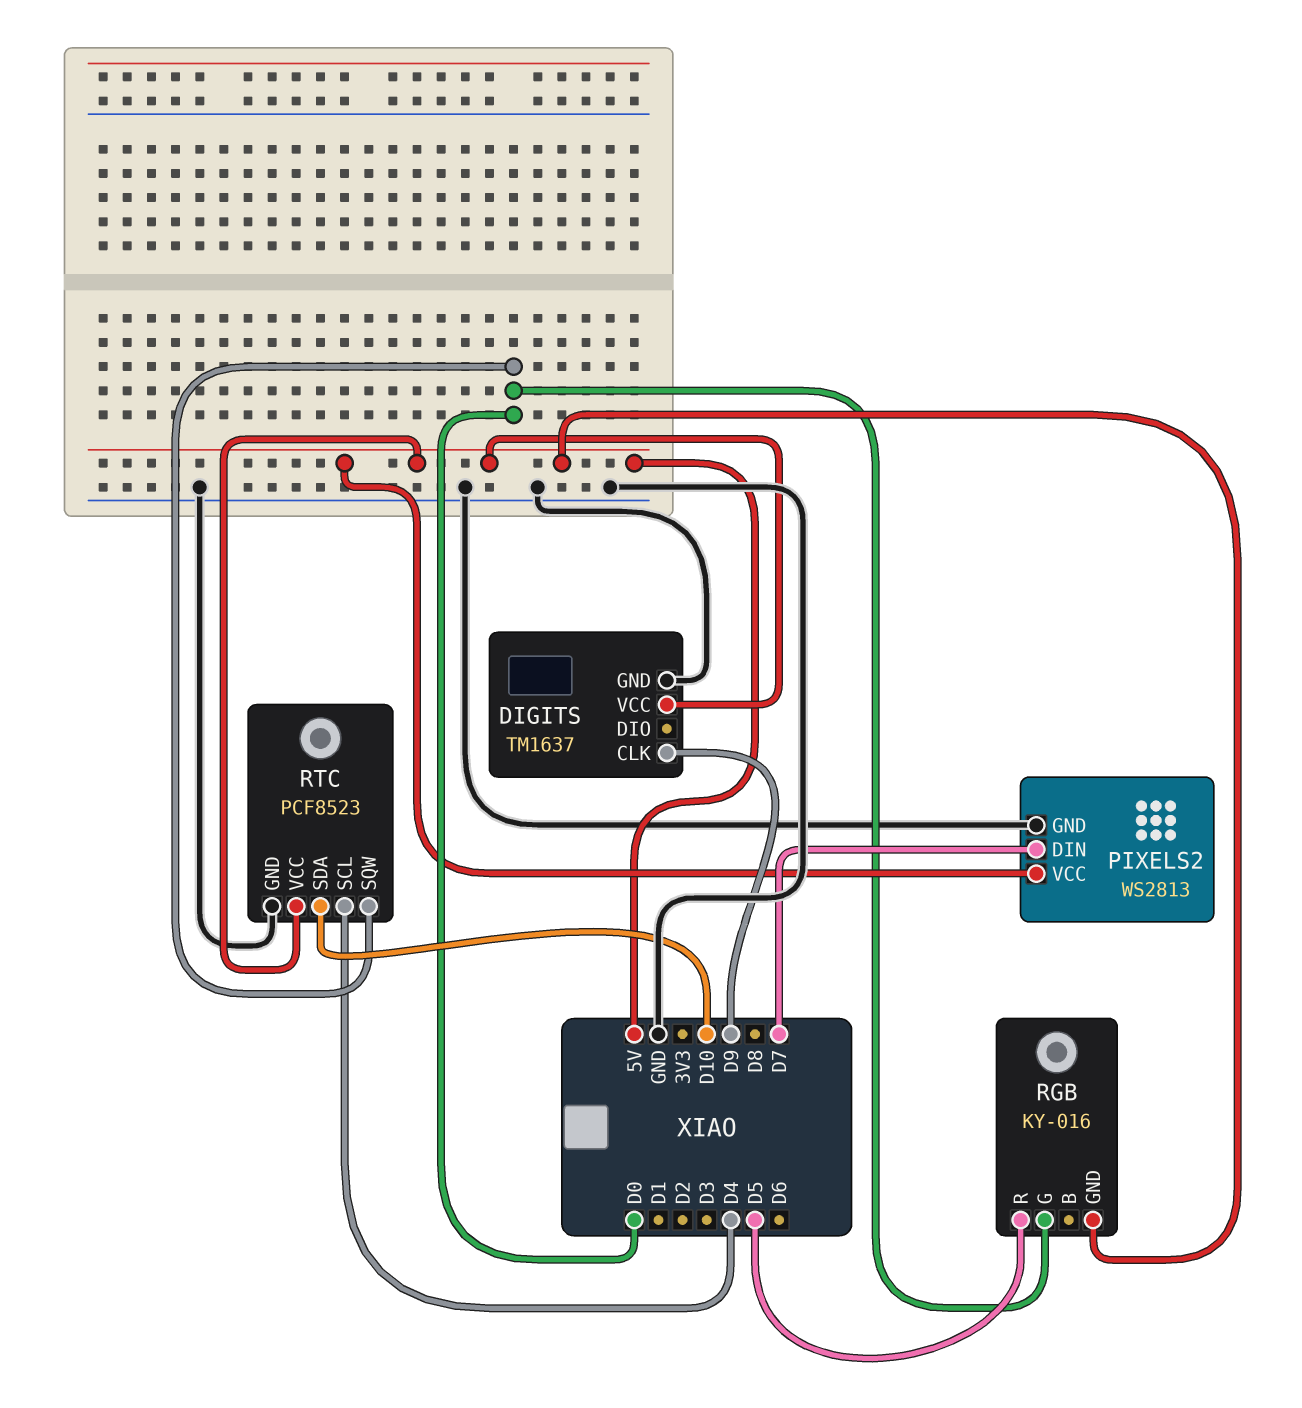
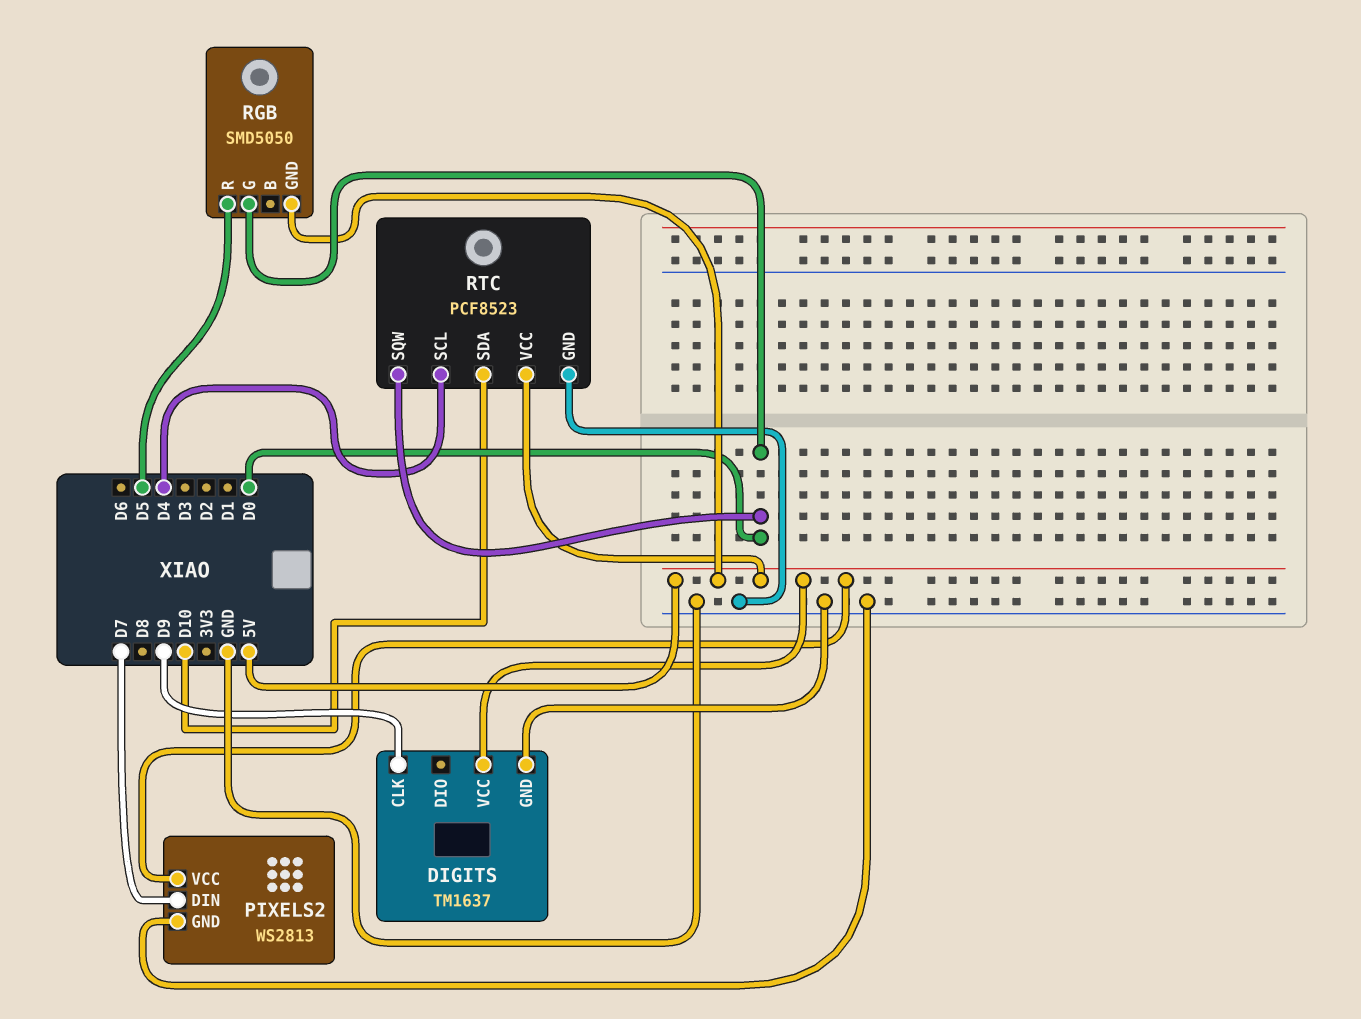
RGB: KY-016 -> SMD5050

